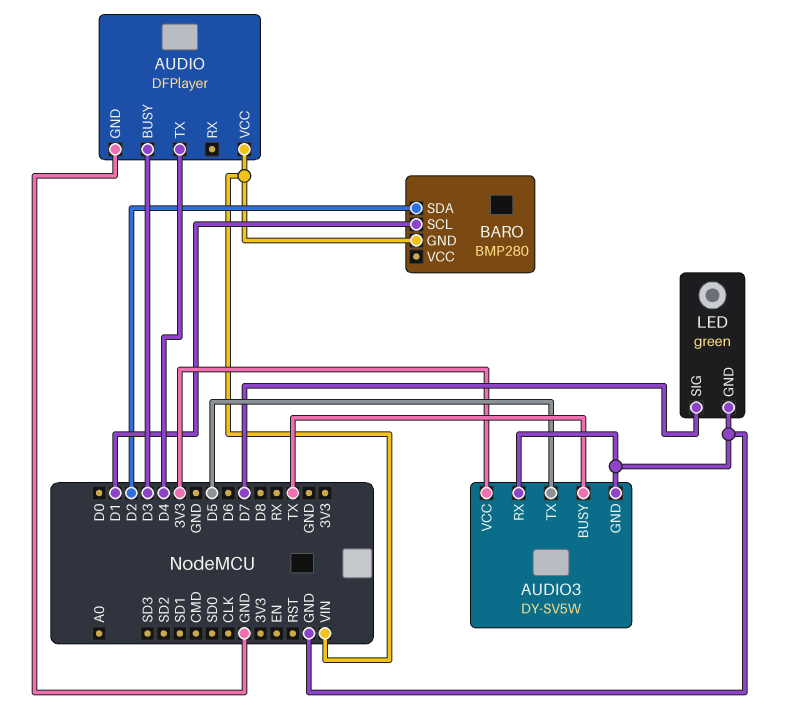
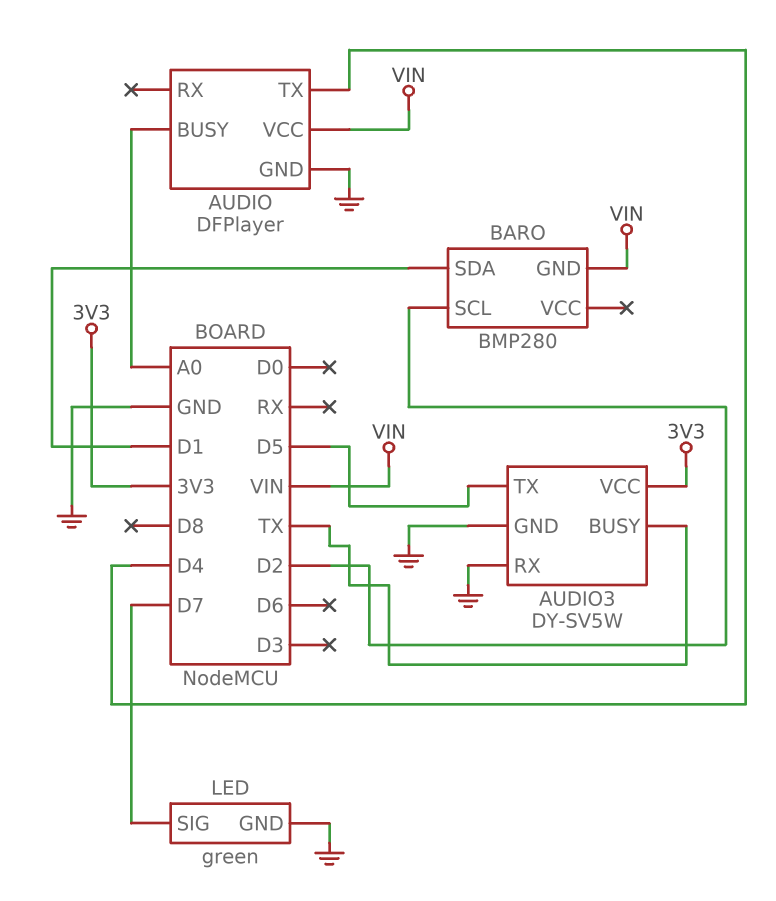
AUDIO pin BUSY: D3 -> A0
BARO pin SCL: D1 -> D2
BARO pin SDA: D2 -> D1

